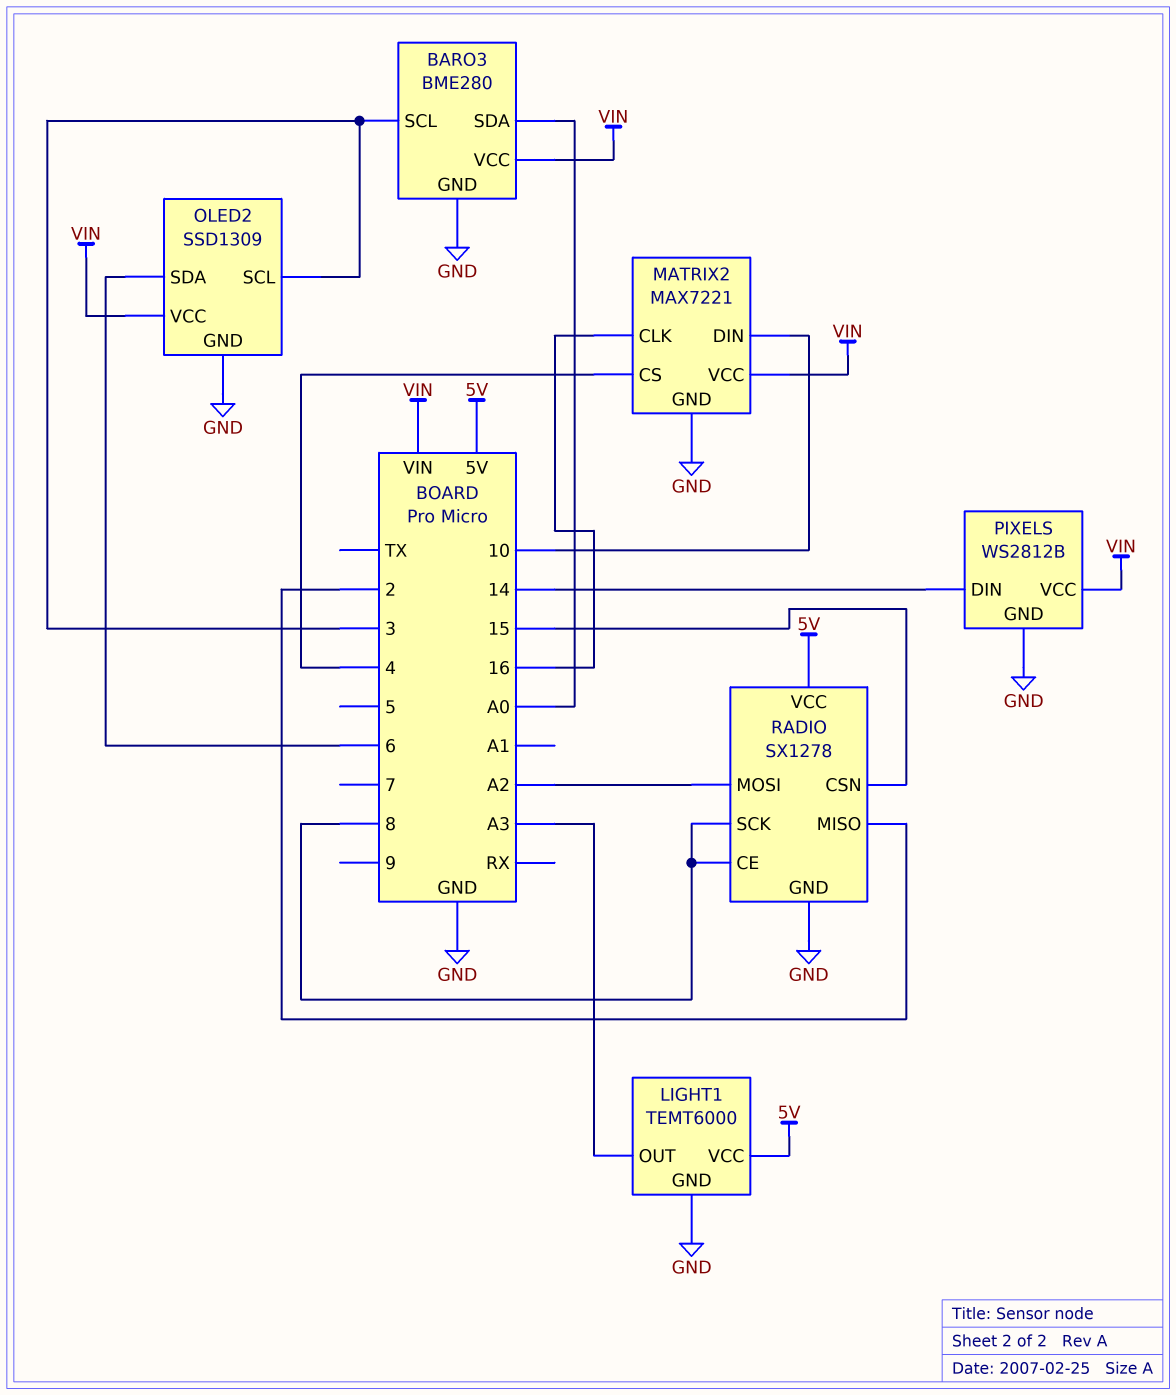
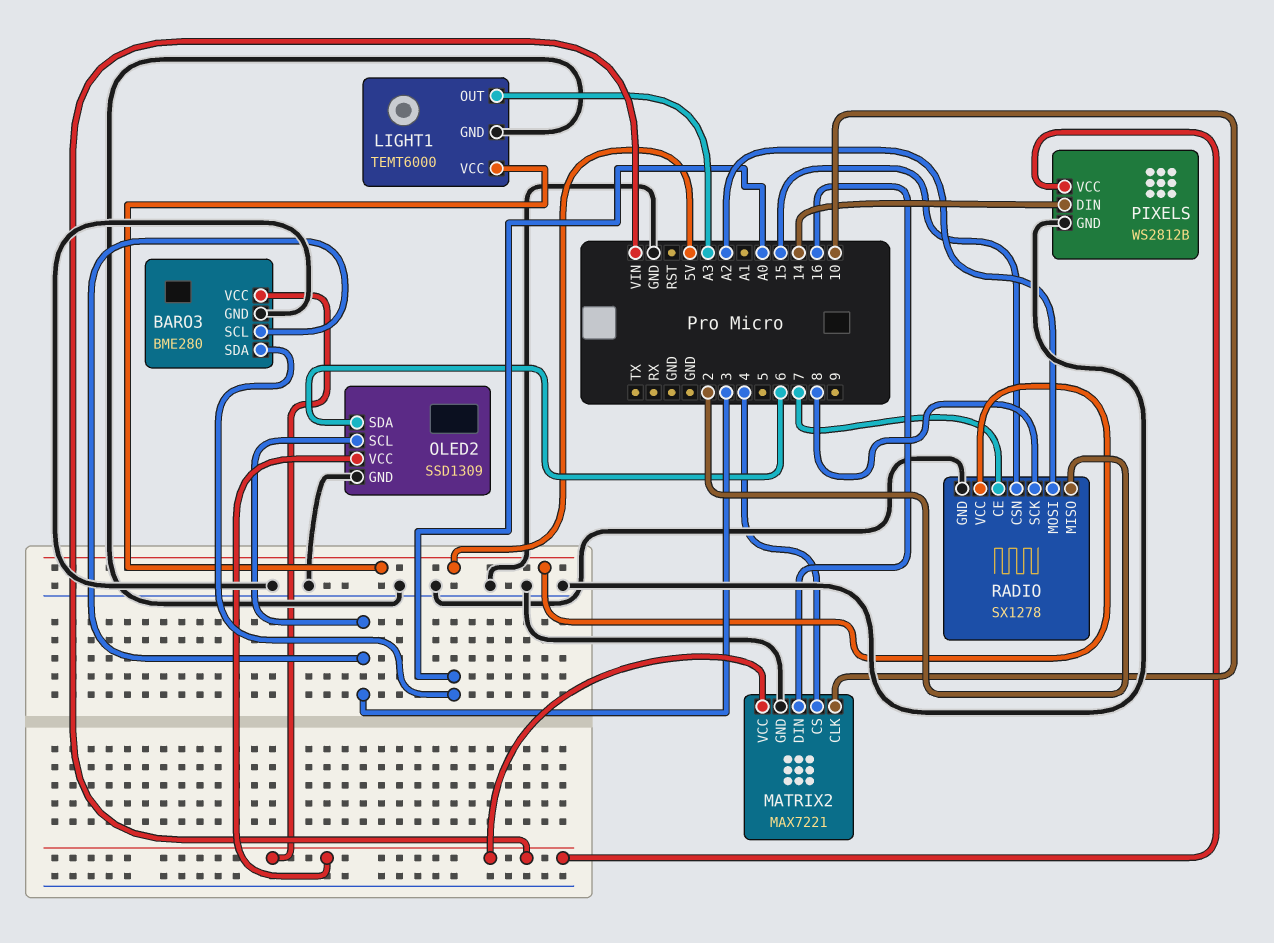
MATRIX2 pin CLK: 16 -> 10
MATRIX2 pin DIN: 10 -> 16
RADIO pin CE: 8 -> 7

